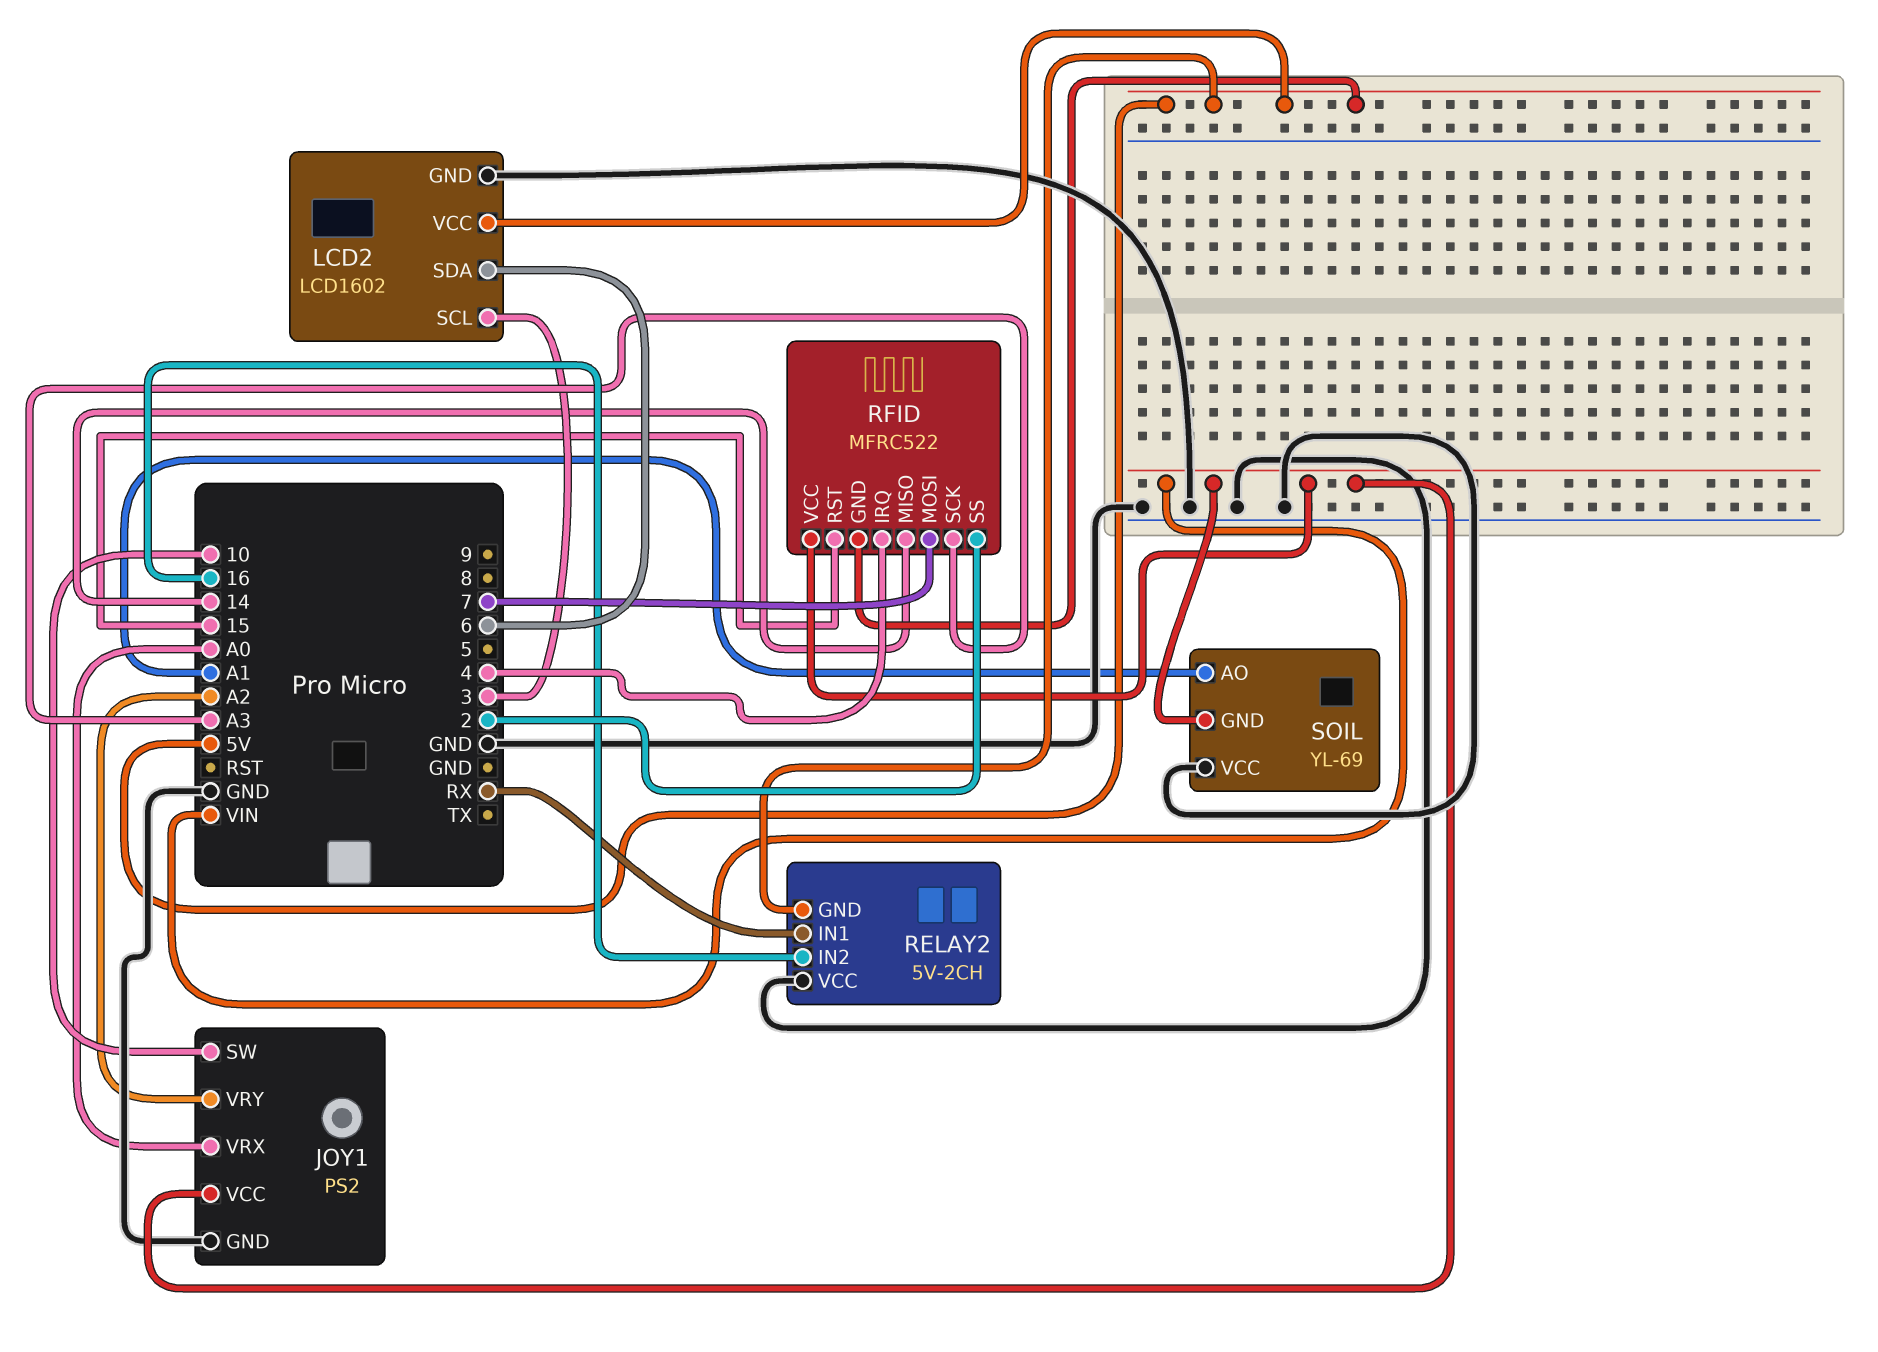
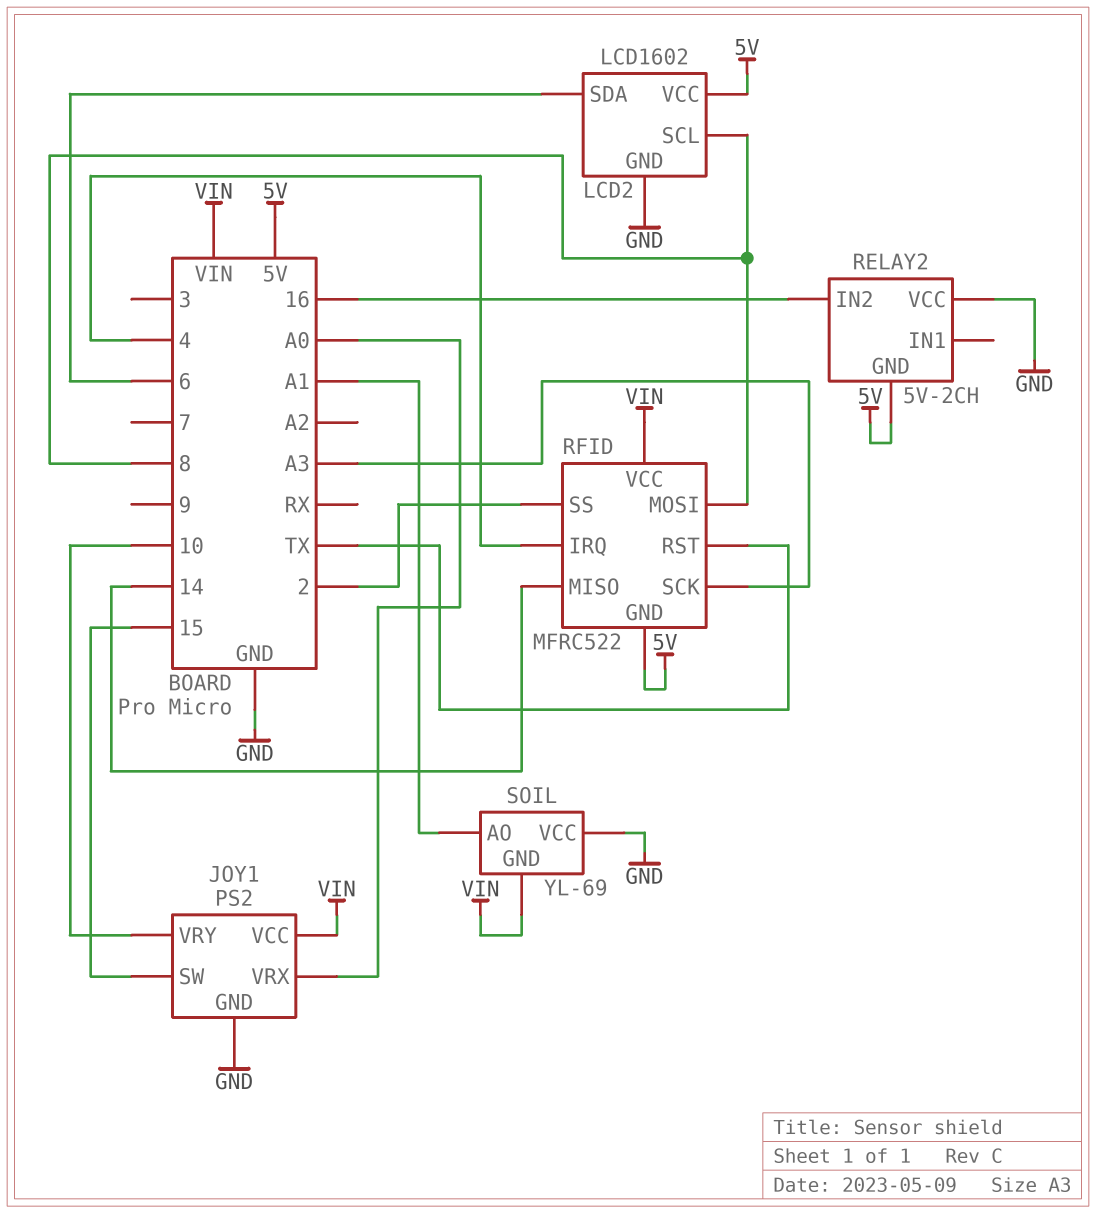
JOY1 pin SW: 10 -> 15
JOY1 pin VRY: A2 -> 10
LCD2 pin SCL: 3 -> 8
RELAY2 pin IN1: RX -> none
RFID pin MOSI: 7 -> 8
RFID pin RST: 15 -> TX

